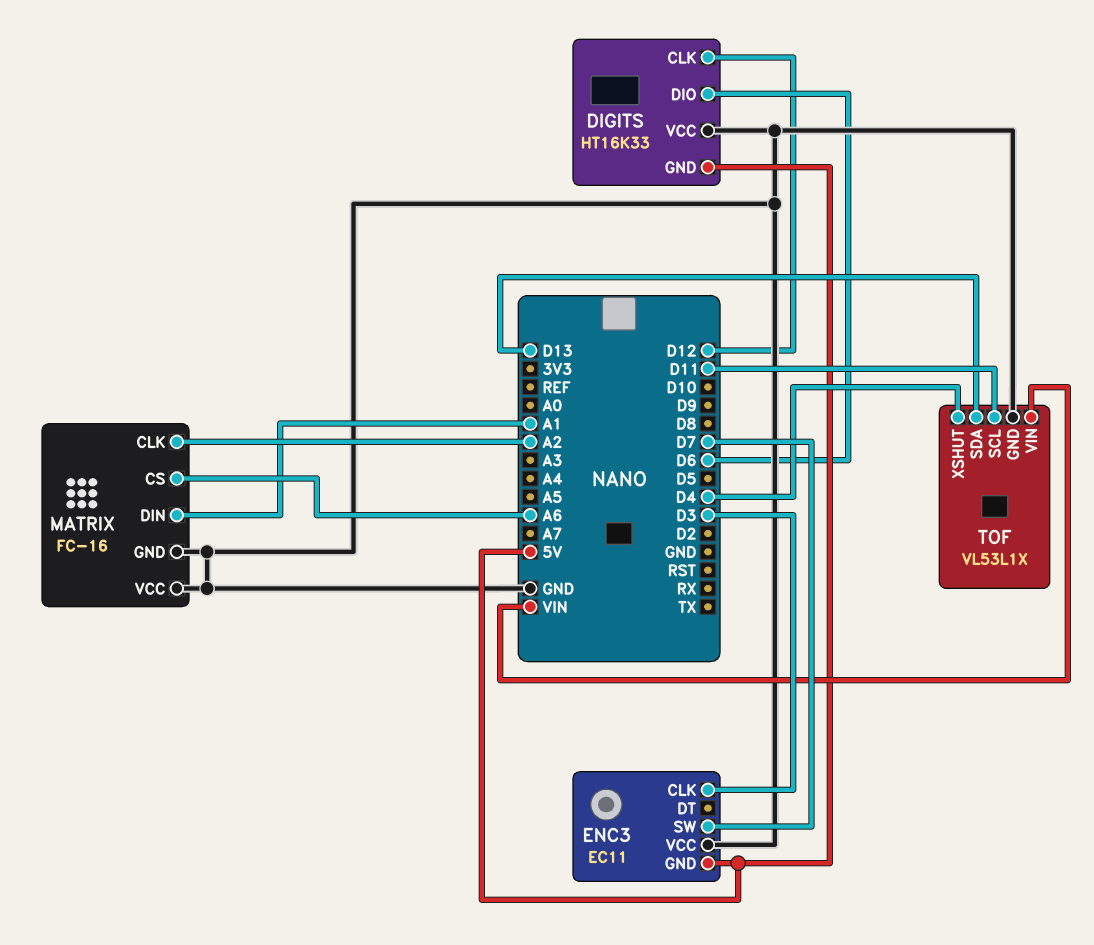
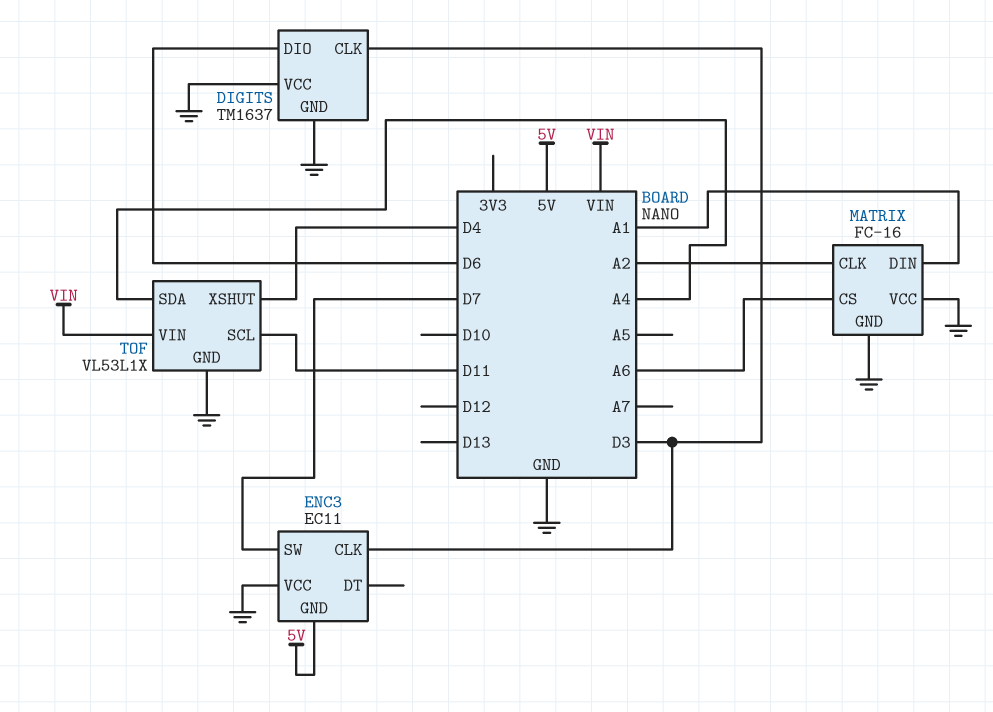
DIGITS: HT16K33 -> TM1637
DIGITS pin CLK: D12 -> D3
DIGITS pin GND: 5V -> GND
TOF pin SDA: D13 -> A4

